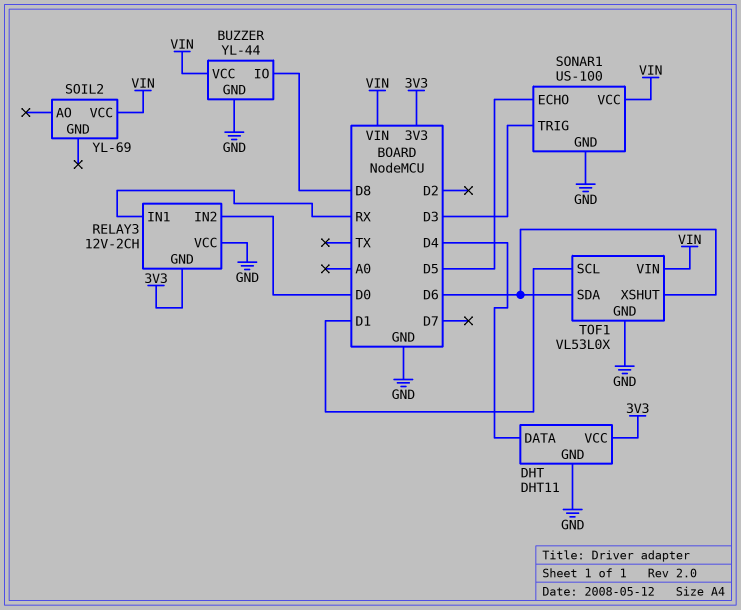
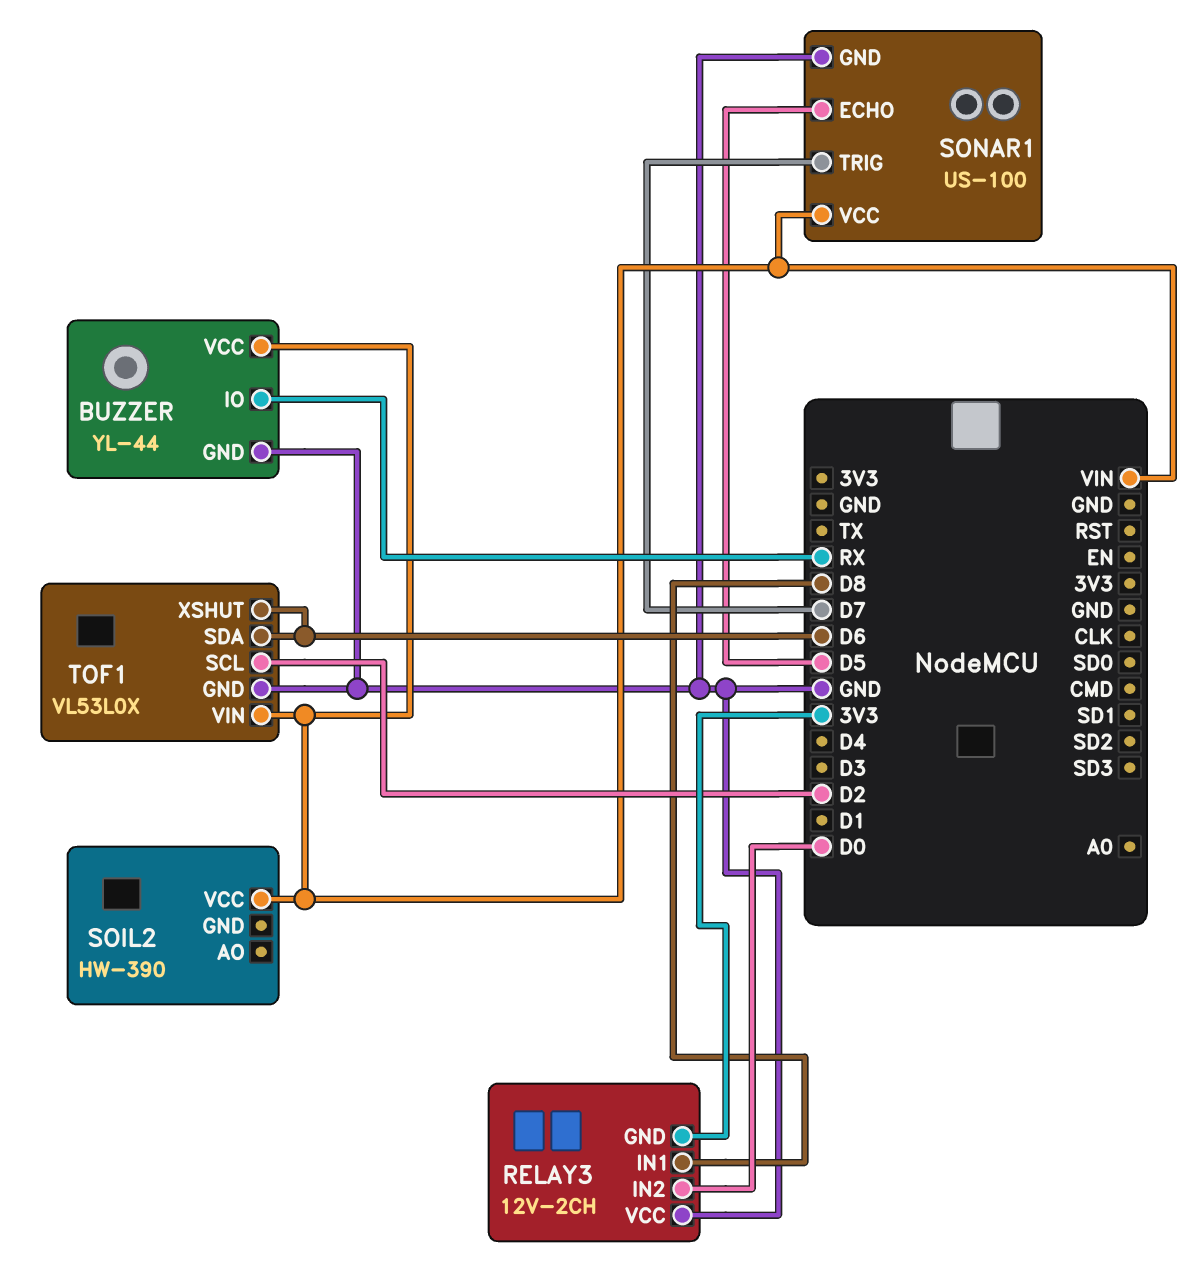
BUZZER pin IO: D8 -> RX
DHT: DHT11 -> none
DHT pin DATA: D4 -> none
DHT pin GND: GND -> none
DHT pin VCC: 3V3 -> none
RELAY3 pin IN1: RX -> D8
SOIL2: YL-69 -> HW-390
SONAR1 pin TRIG: D3 -> D7
TOF1 pin SCL: D1 -> D2

